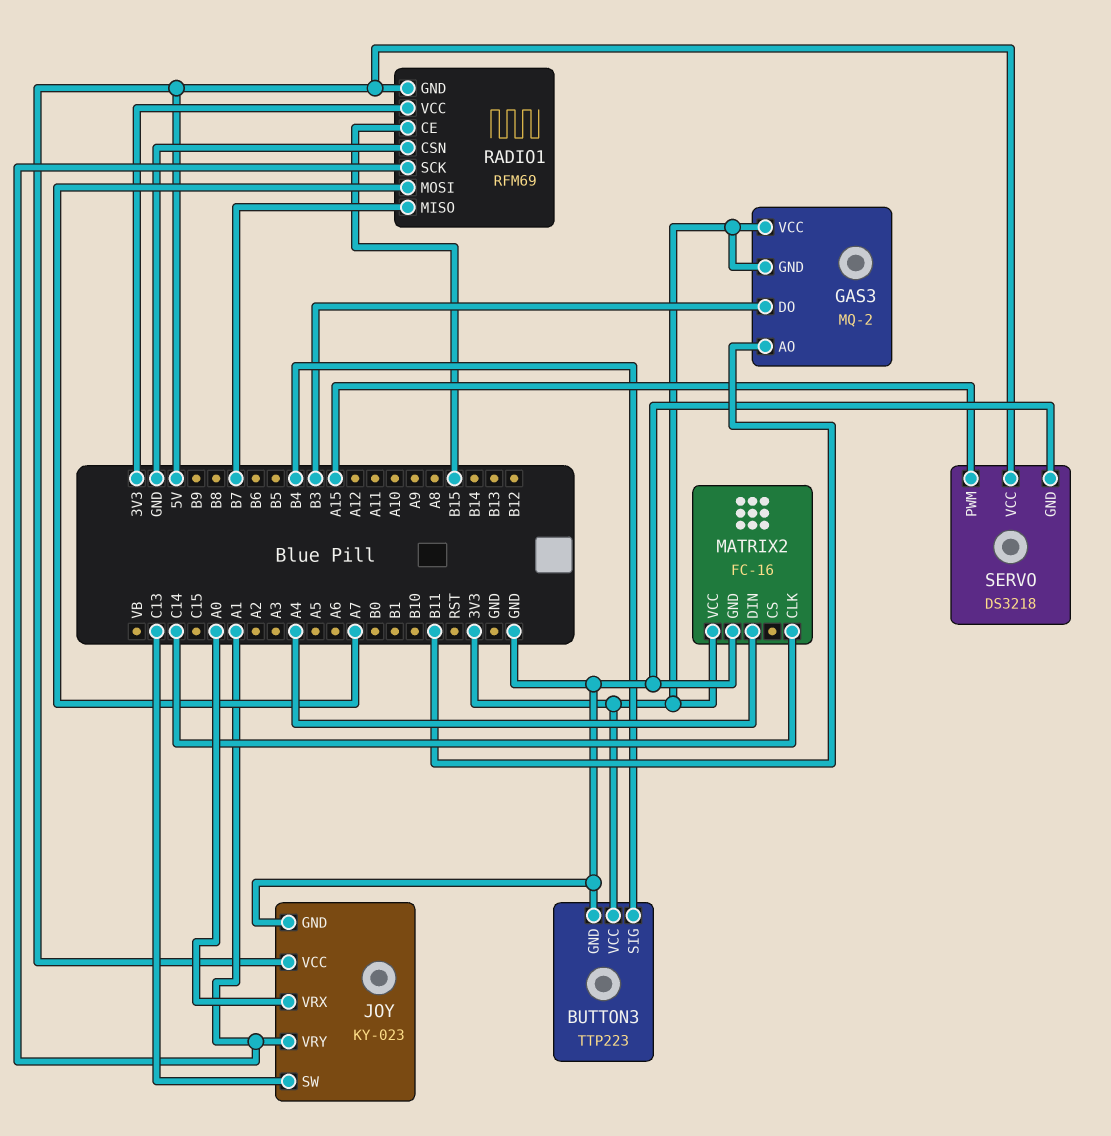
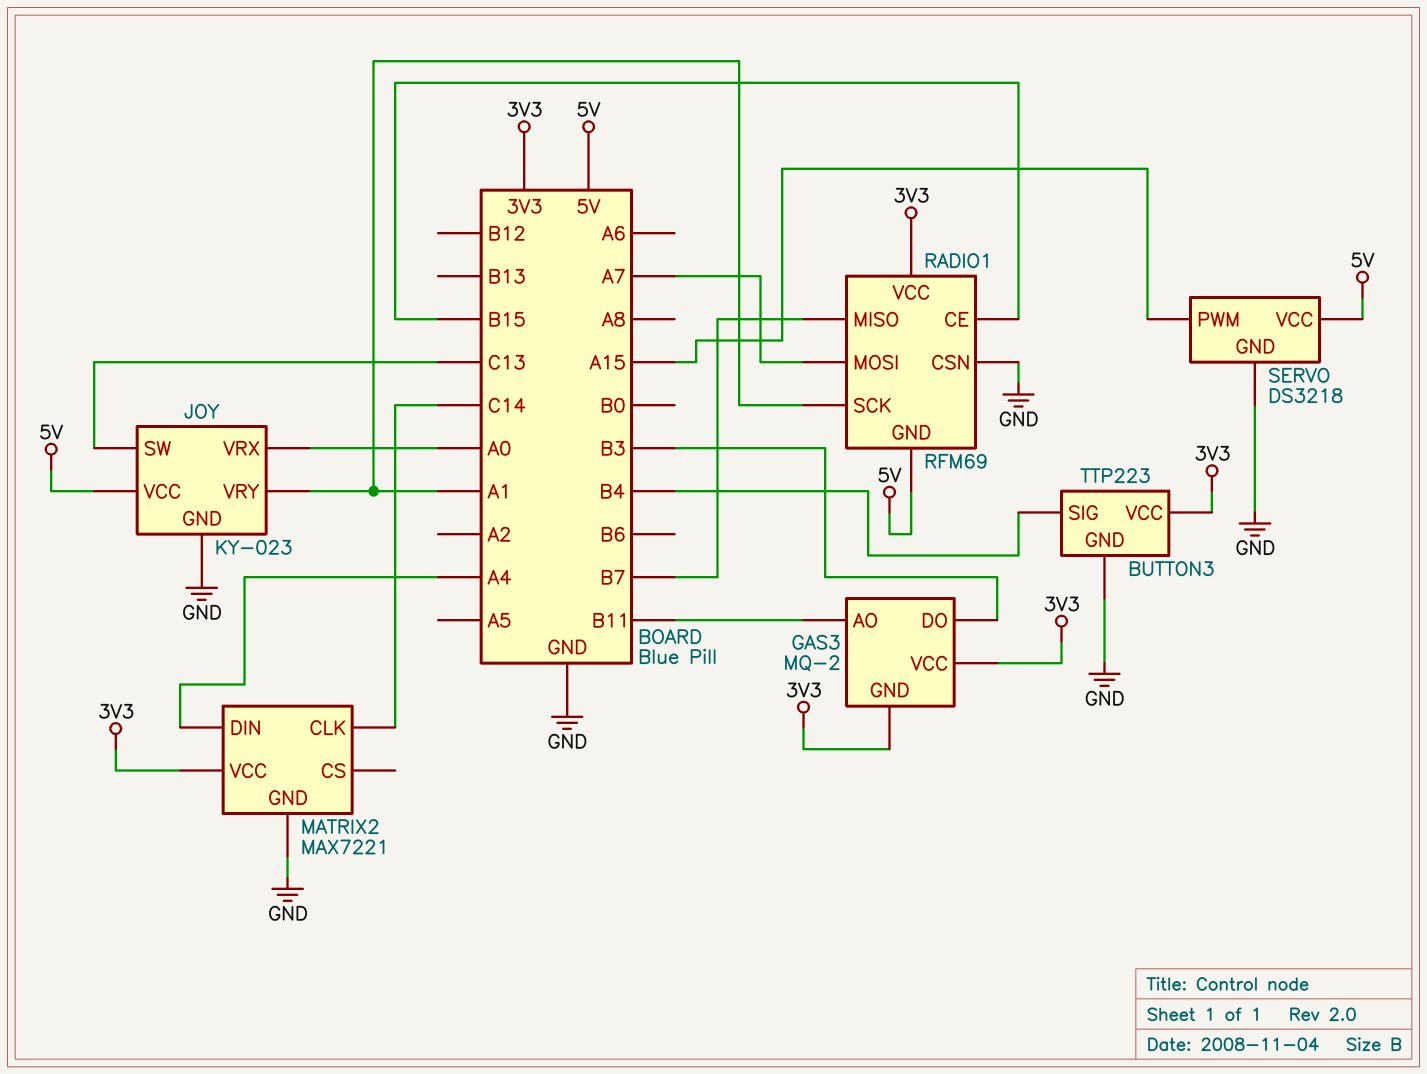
MATRIX2: FC-16 -> MAX7221

